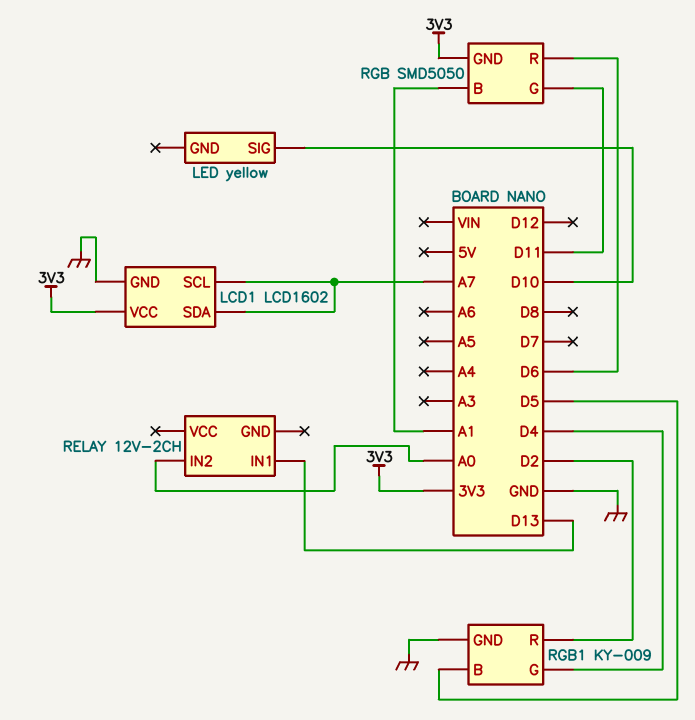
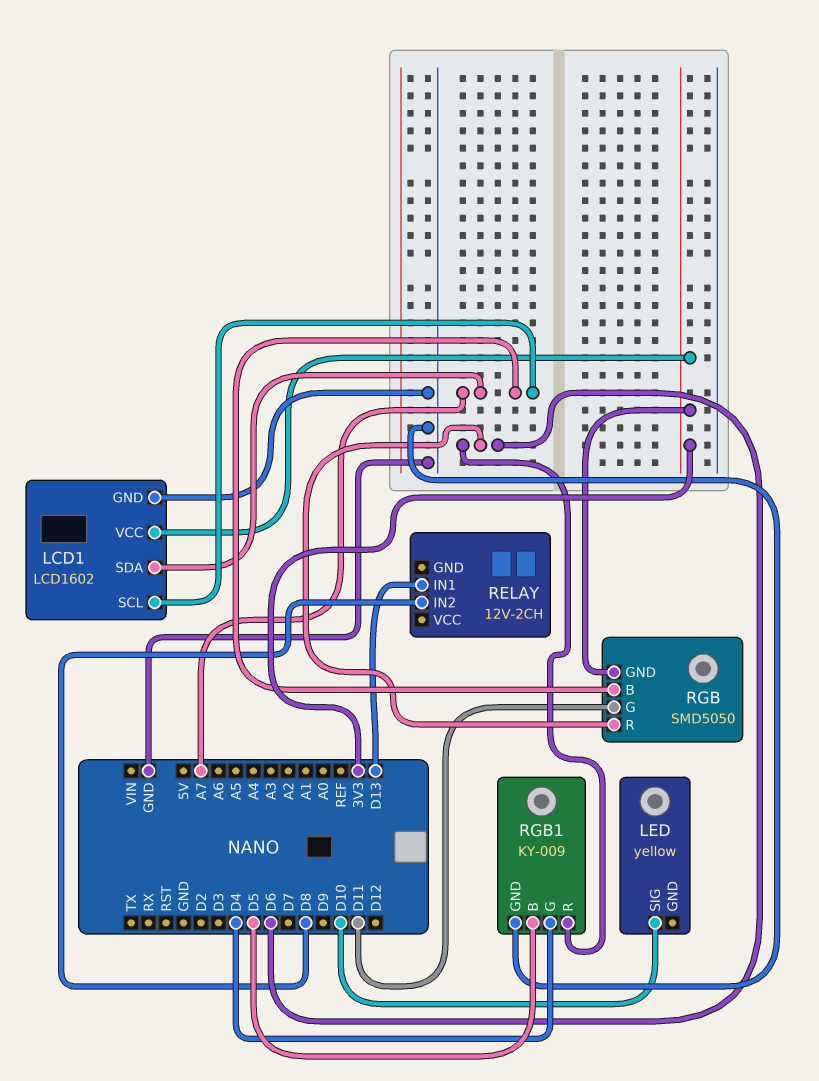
RELAY pin IN2: A0 -> D8
RGB pin B: A1 -> A7
RGB1 pin R: D2 -> D6

